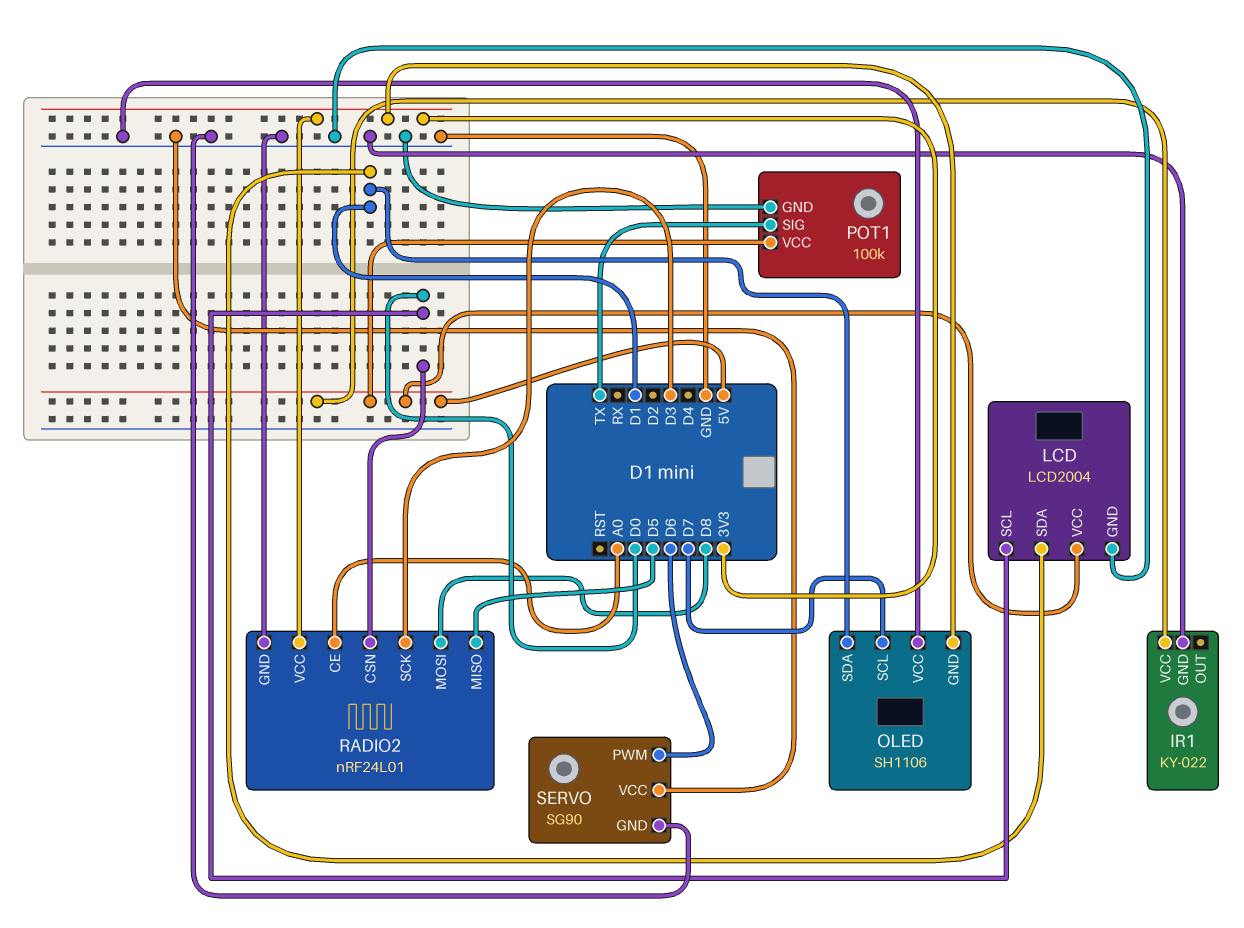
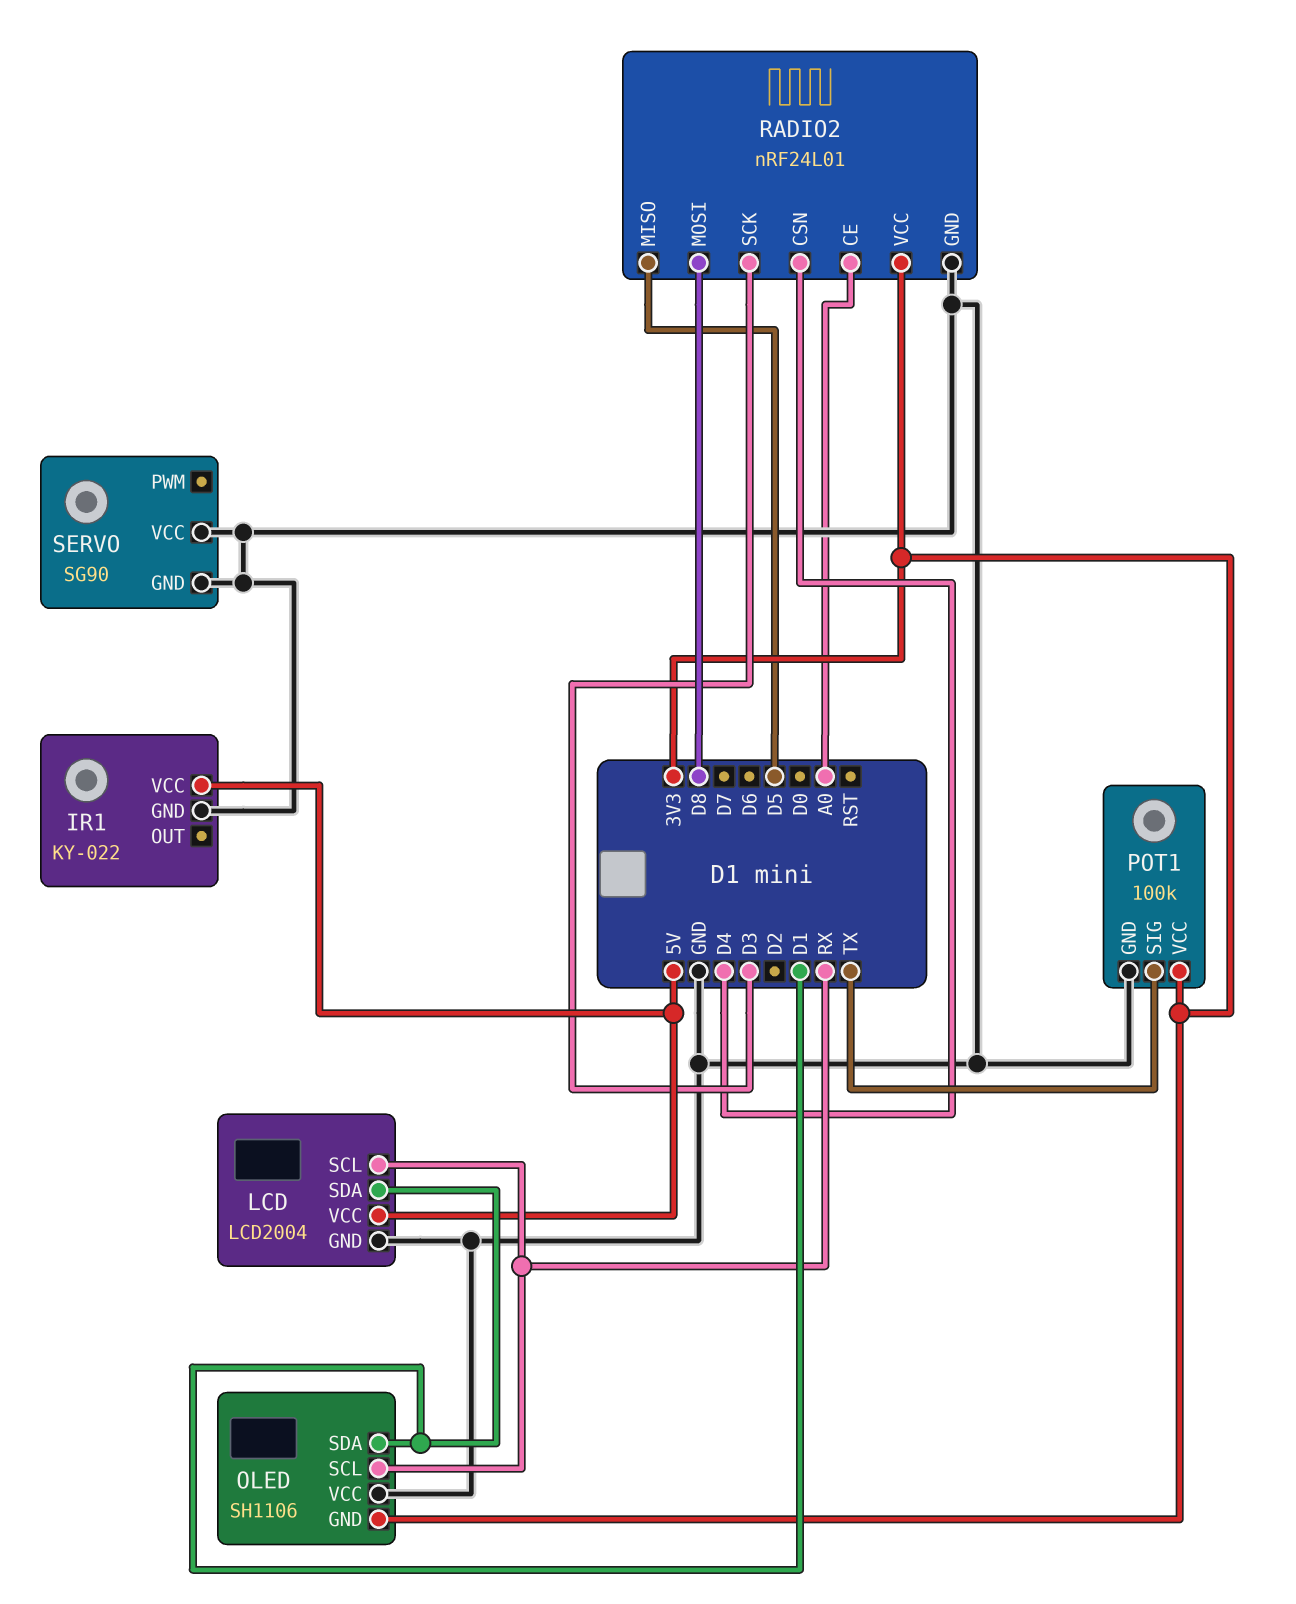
LCD pin SCL: D0 -> RX
OLED pin SCL: D7 -> RX
POT1 pin VCC: 5V -> 3V3
RADIO2 pin CSN: D0 -> D4
SERVO pin PWM: D6 -> none

